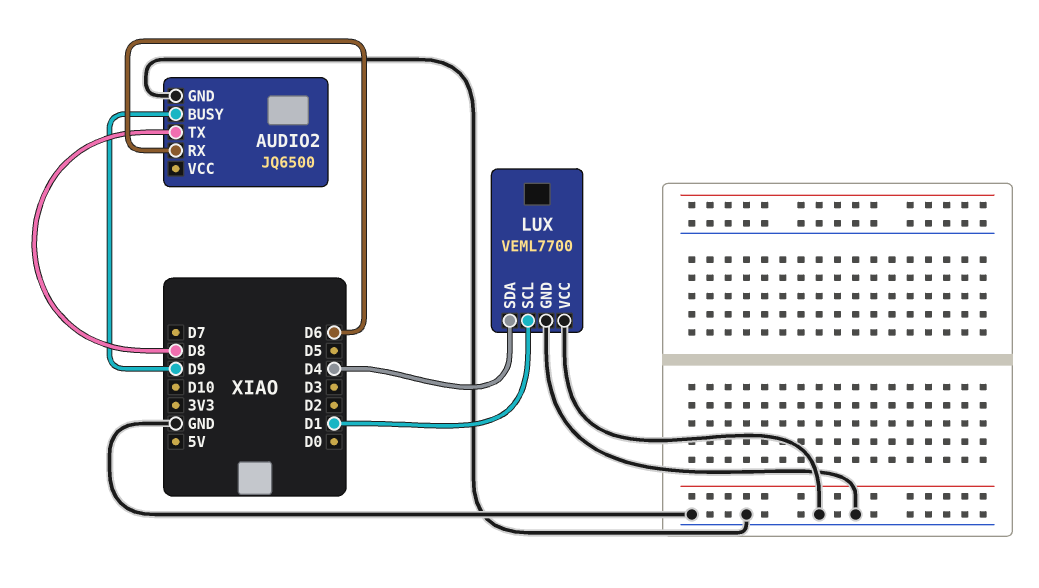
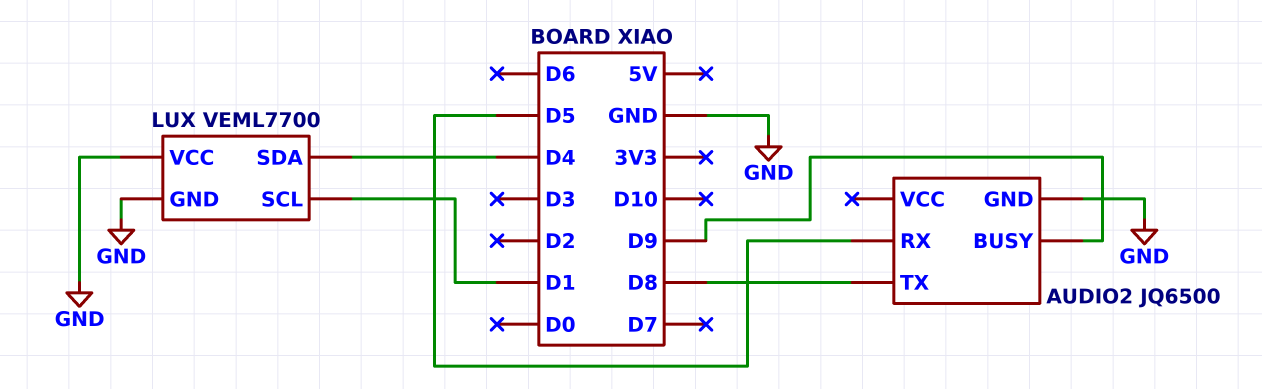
AUDIO2 pin RX: D6 -> D5

